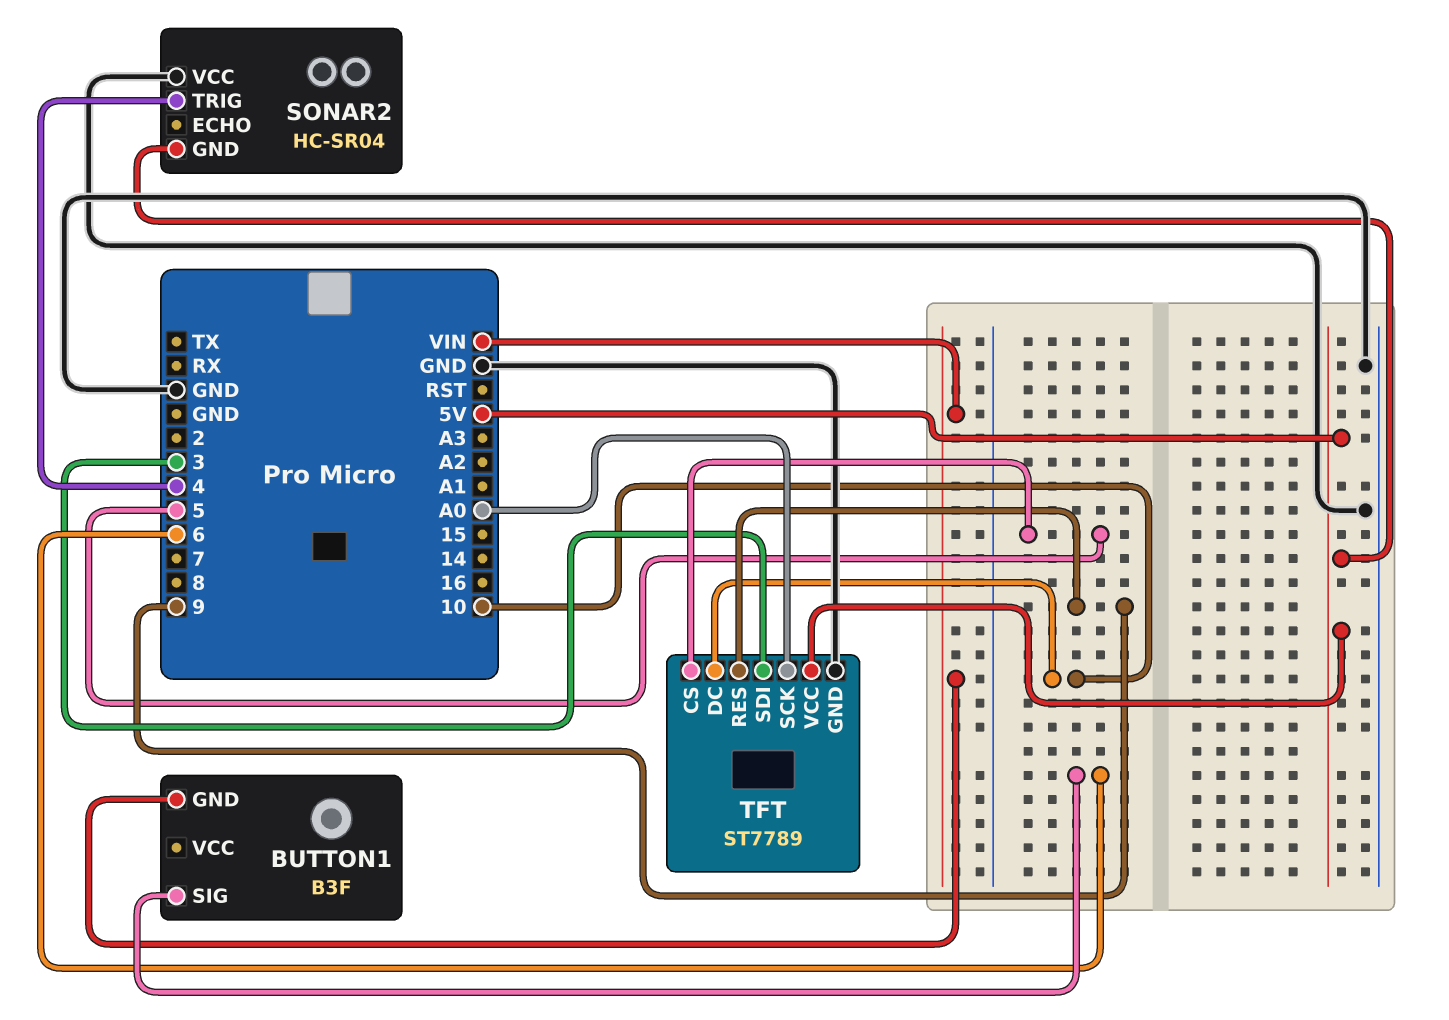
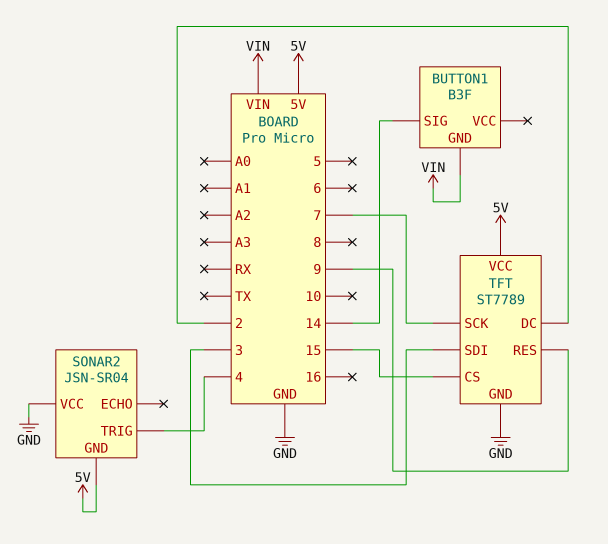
BUTTON1 pin SIG: 6 -> 14
SONAR2: HC-SR04 -> JSN-SR04
TFT pin CS: 5 -> 15
TFT pin DC: 10 -> 2
TFT pin SCK: A0 -> 7

